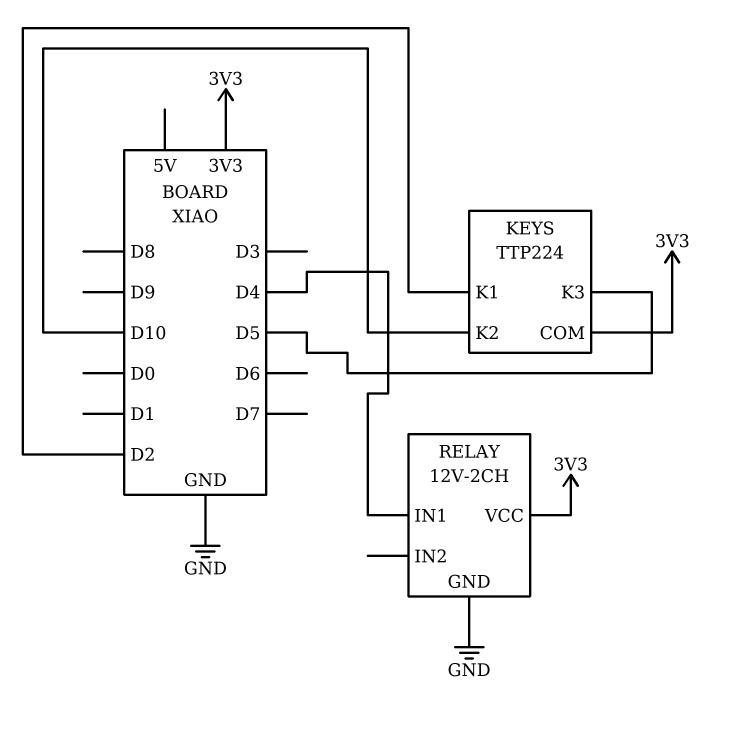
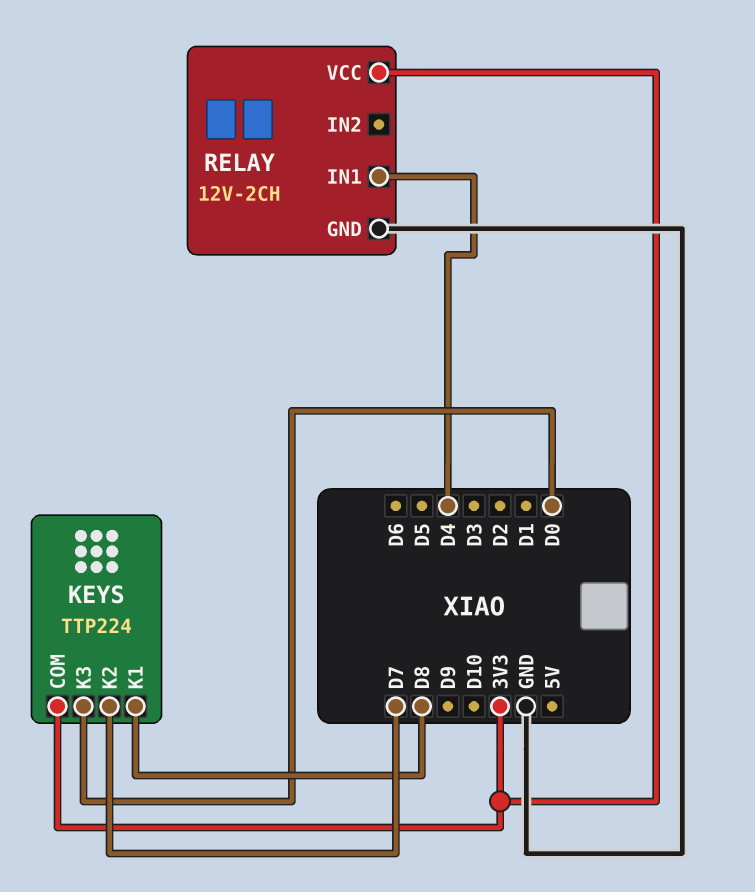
KEYS pin K1: D2 -> D8
KEYS pin K2: D10 -> D7
KEYS pin K3: D5 -> D0

